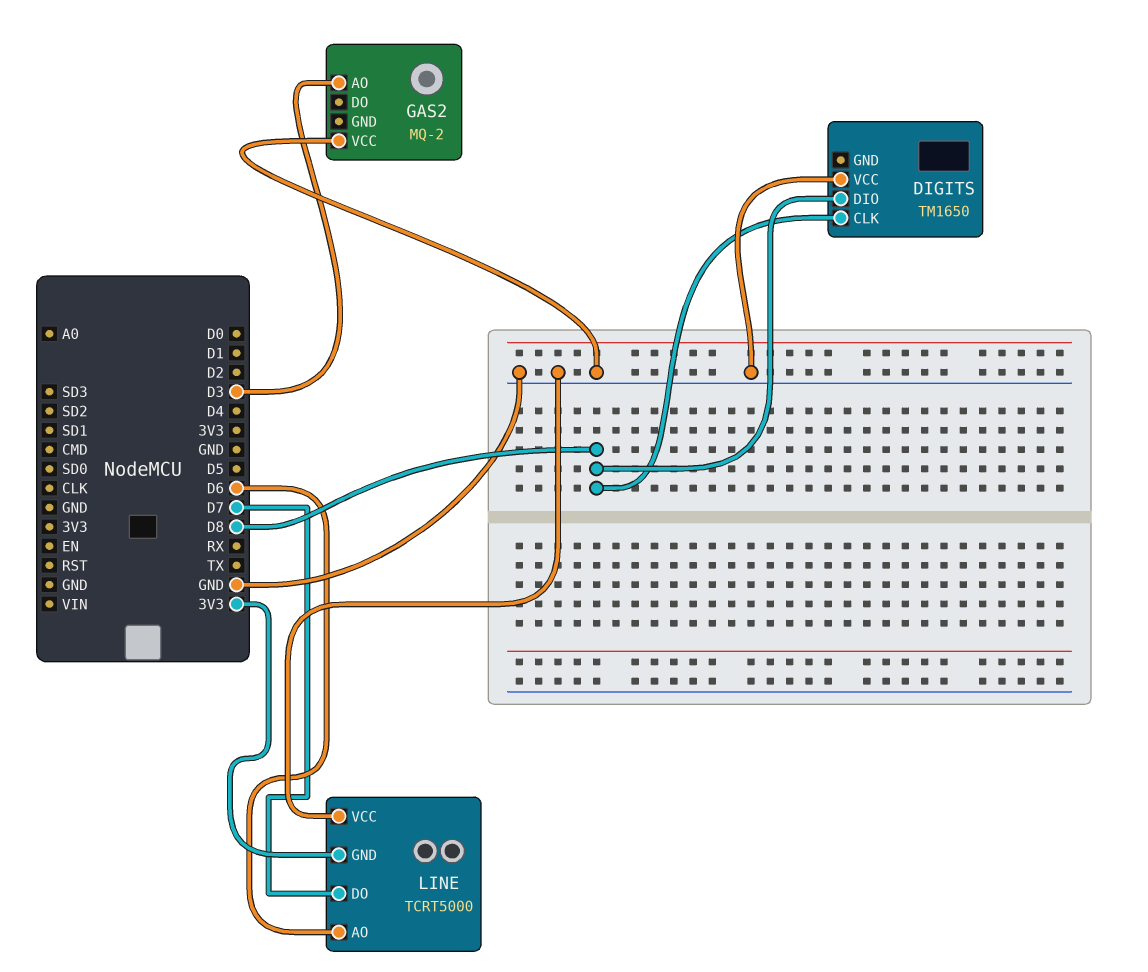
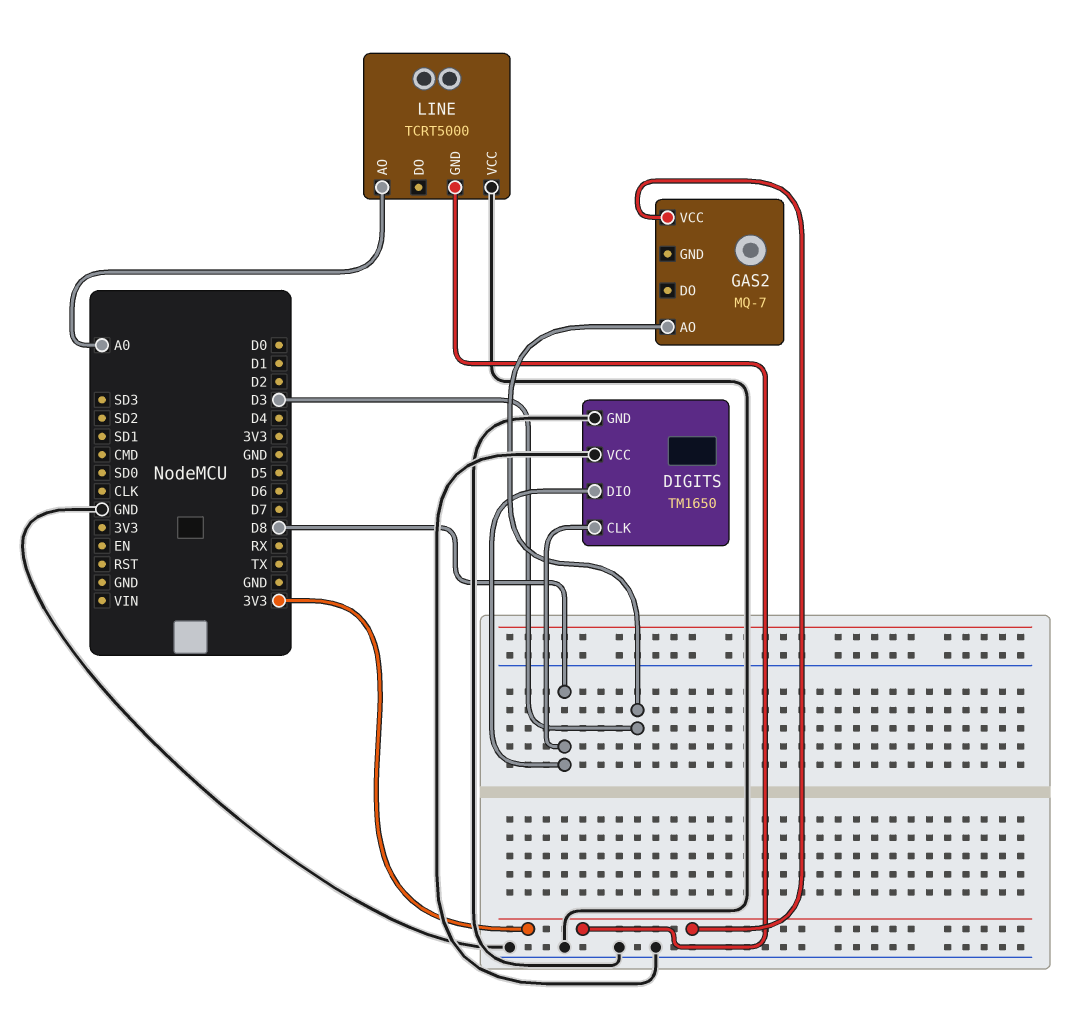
DIGITS pin GND: none -> GND
GAS2: MQ-2 -> MQ-7
GAS2 pin VCC: GND -> 3V3
LINE pin AO: D6 -> A0
LINE pin DO: D7 -> none

